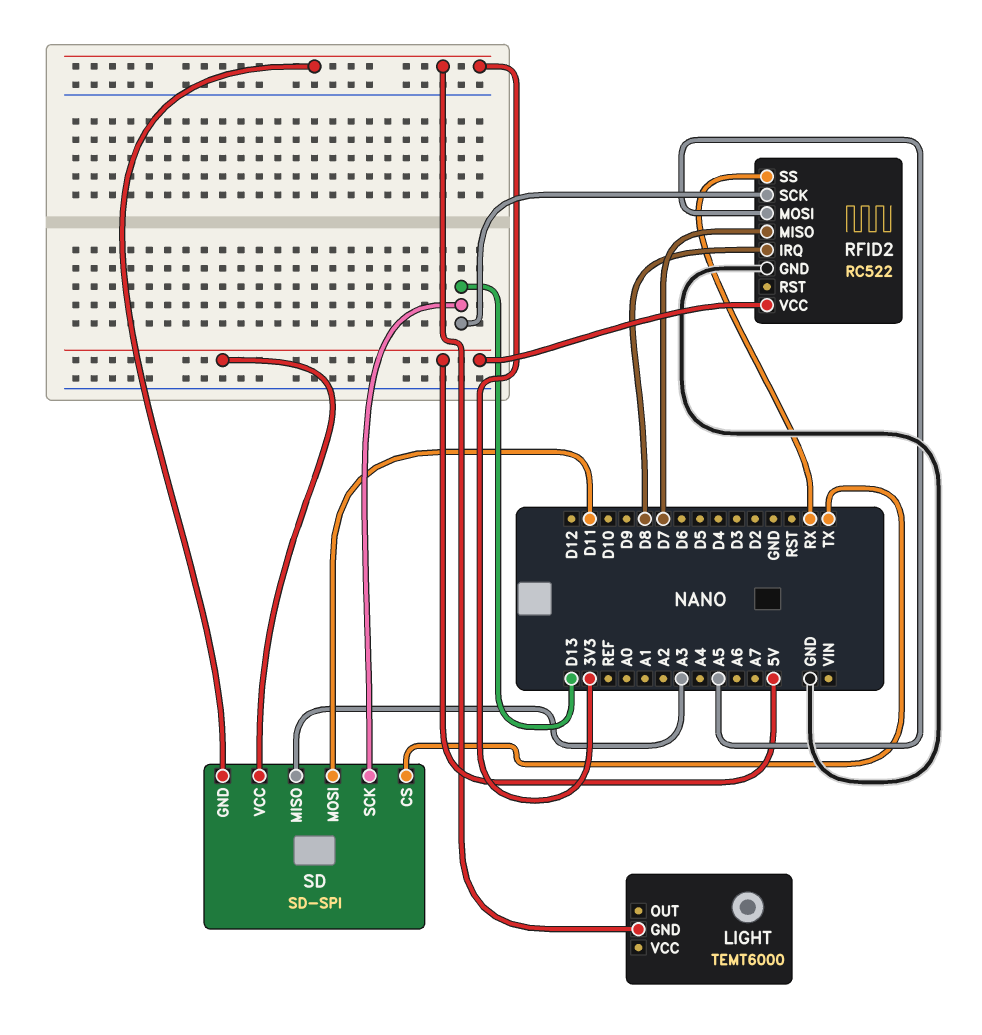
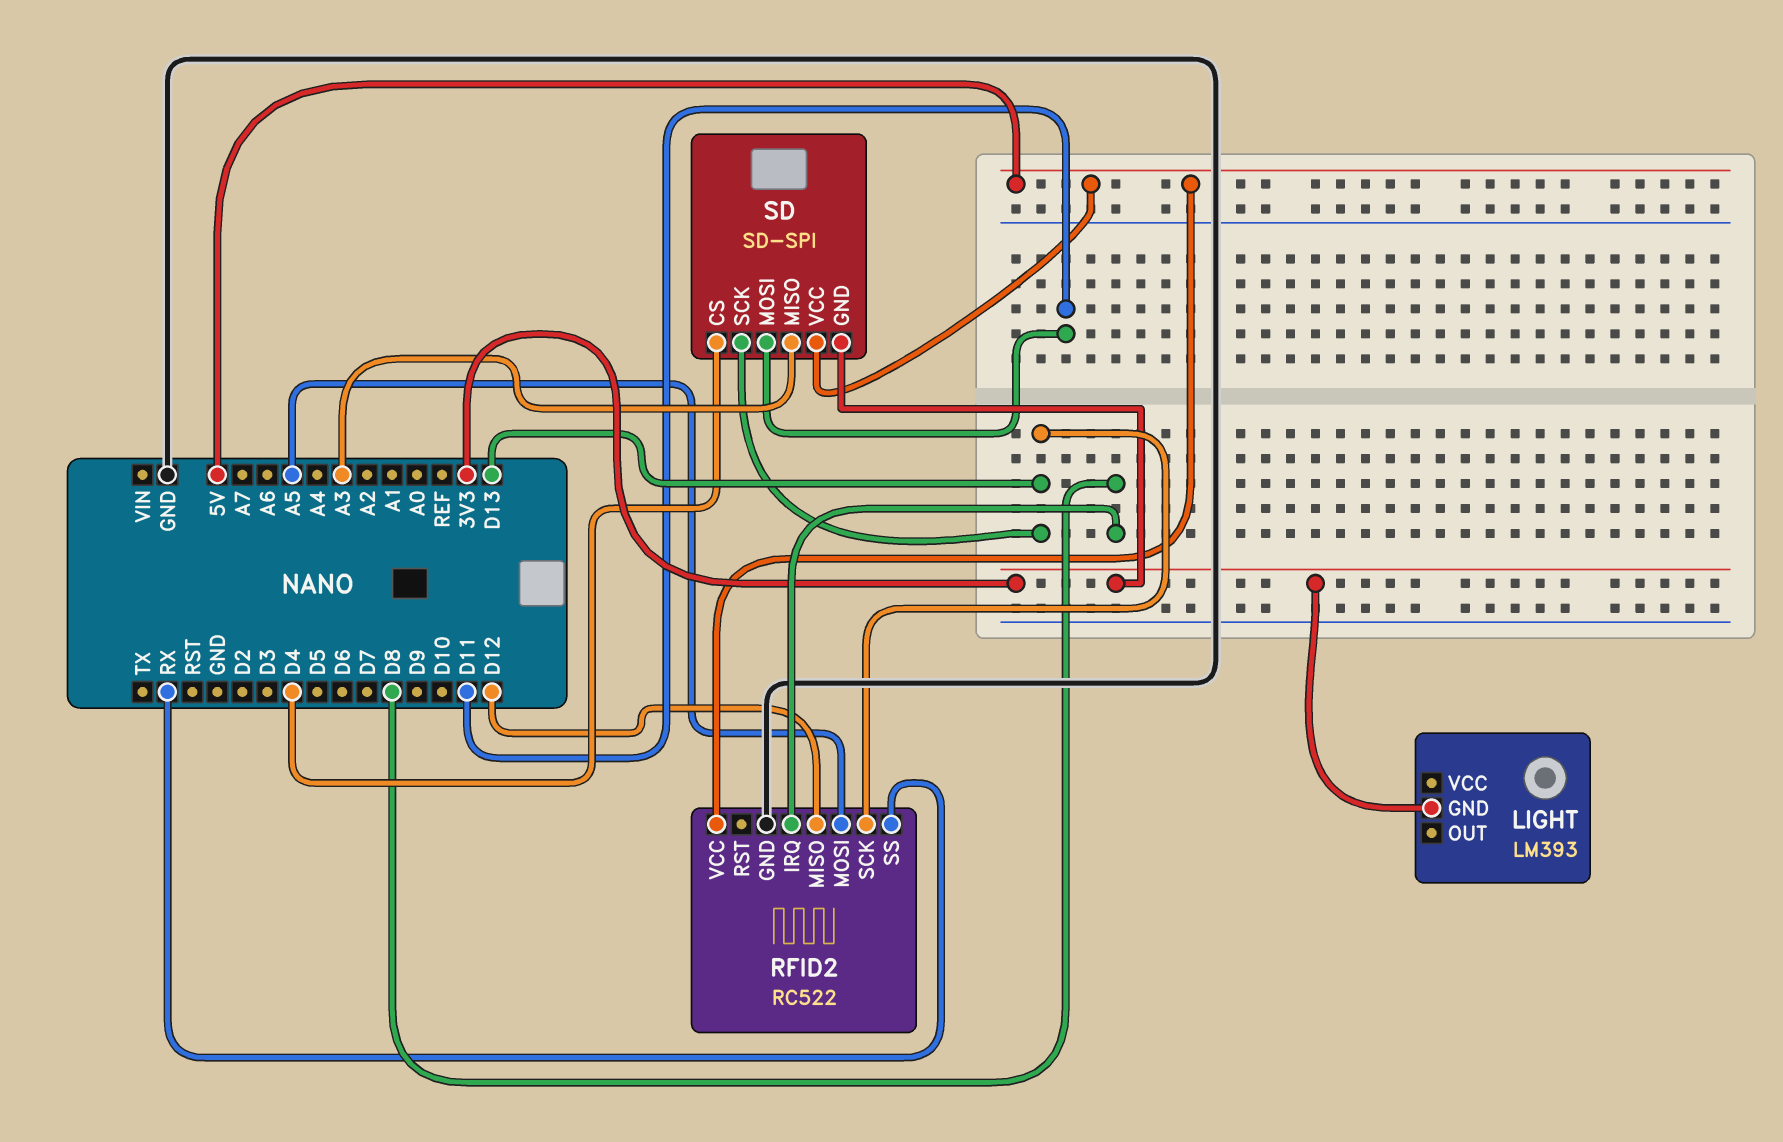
LIGHT: TEMT6000 -> LM393
RFID2 pin MISO: D7 -> D12
SD pin CS: TX -> D4

